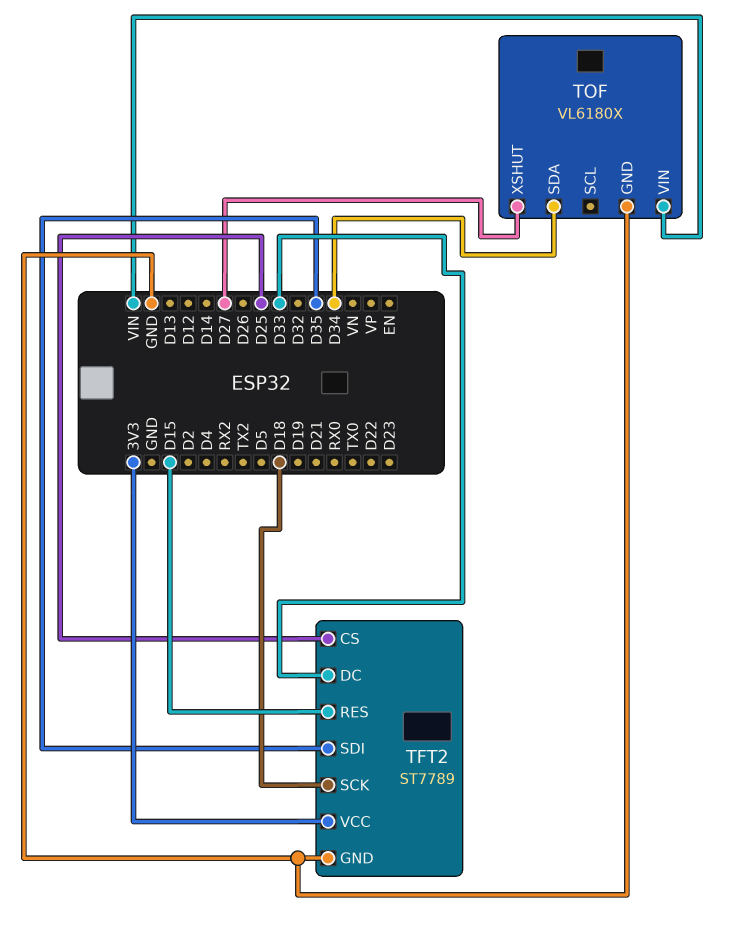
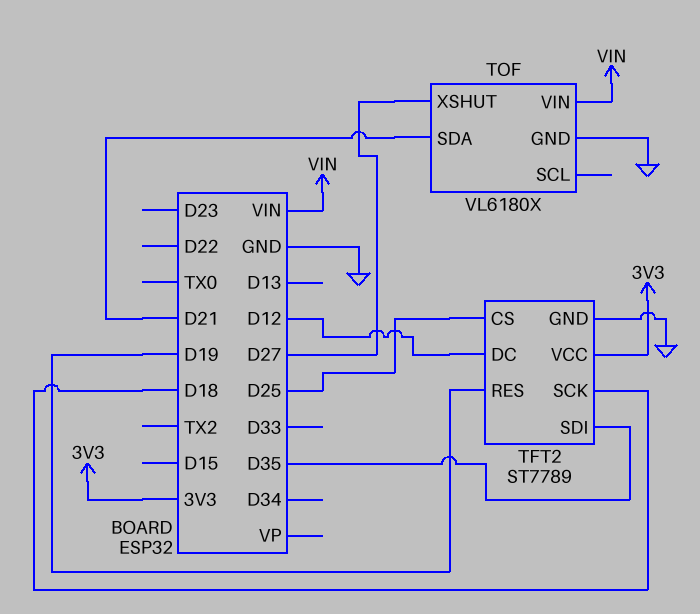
TFT2 pin DC: D33 -> D12
TFT2 pin RES: D15 -> D19
TOF pin SDA: D34 -> D21

